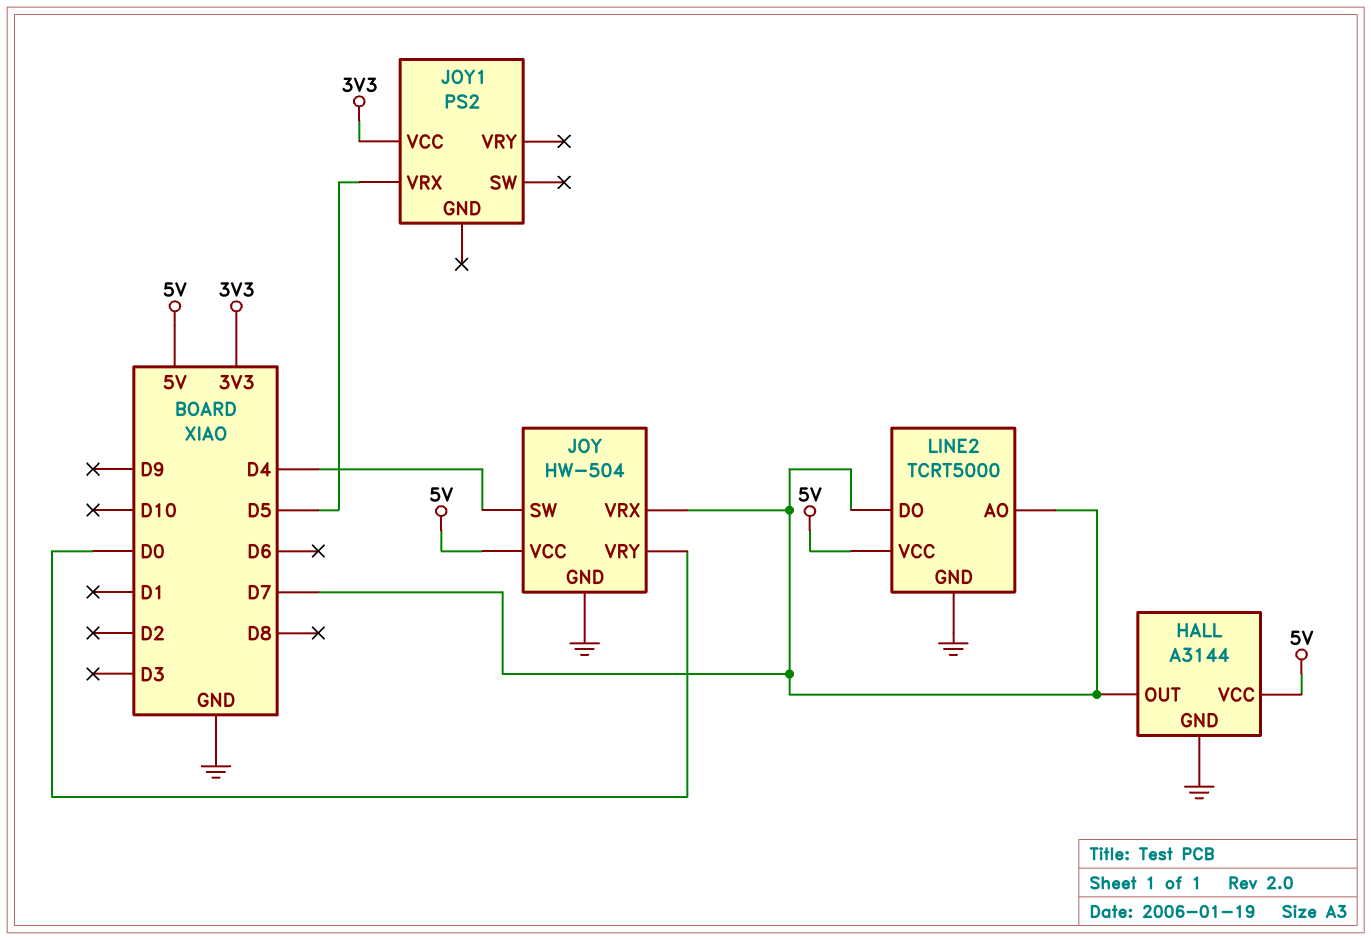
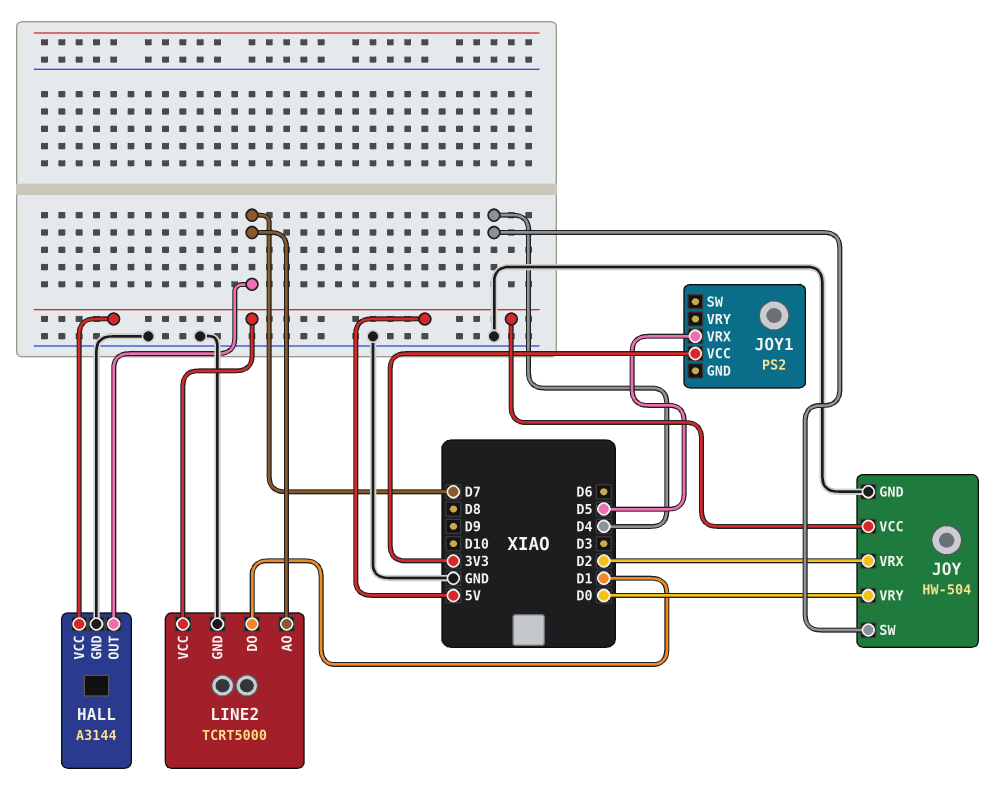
JOY pin VRX: D7 -> D2
LINE2 pin DO: D7 -> D1

